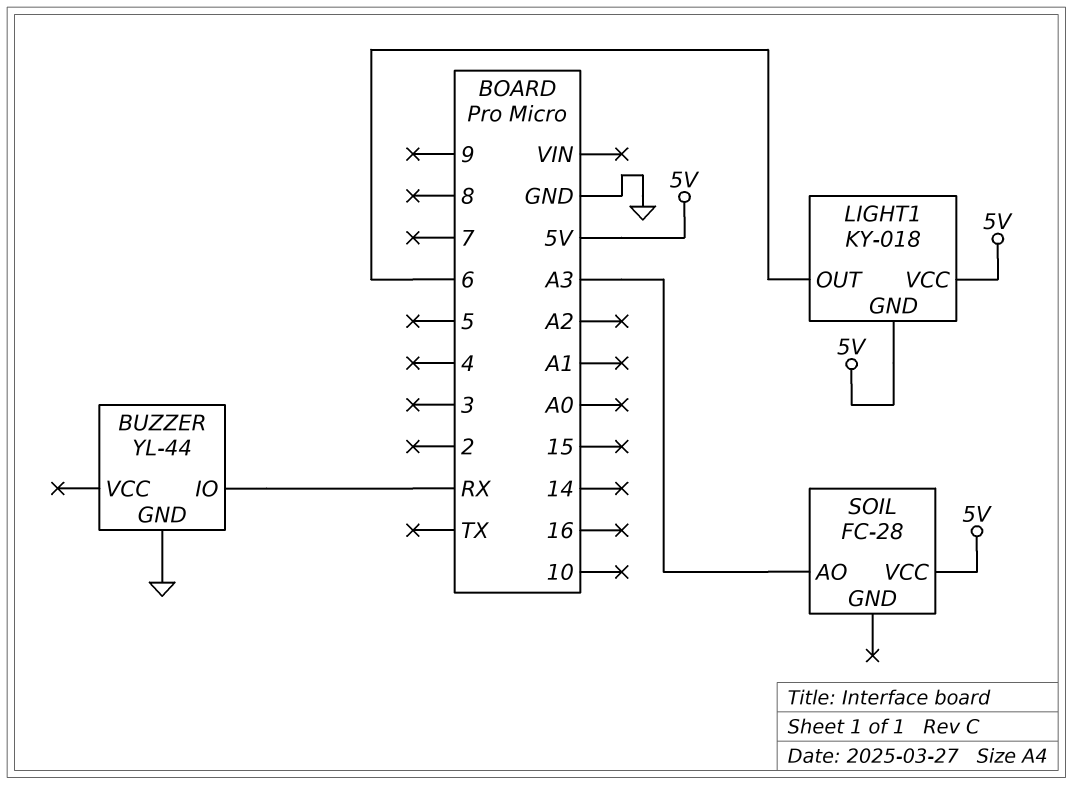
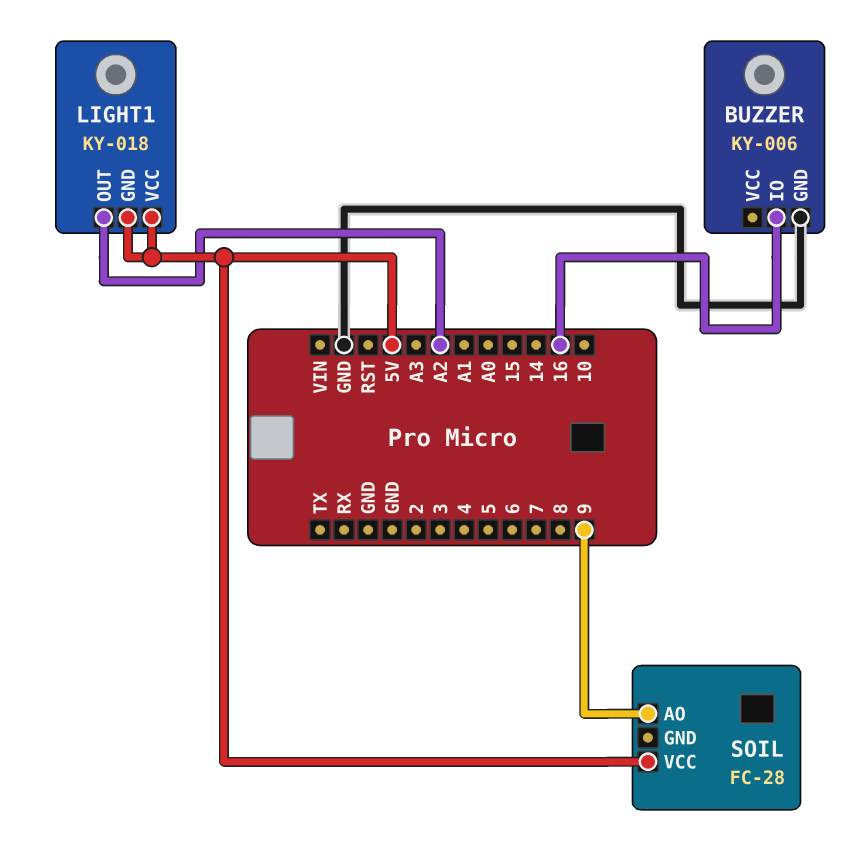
BUZZER: YL-44 -> KY-006
BUZZER pin IO: RX -> 16
LIGHT1 pin OUT: 6 -> A2
SOIL pin AO: A3 -> 9

